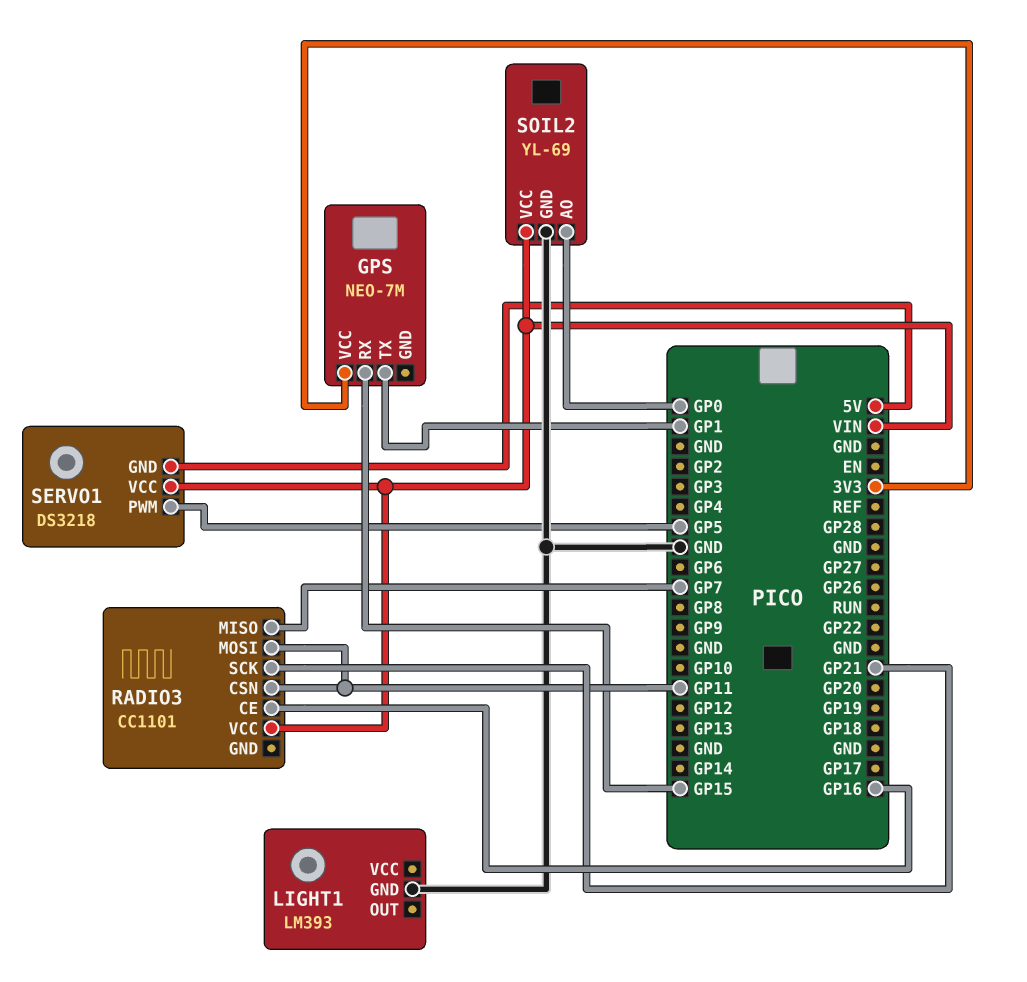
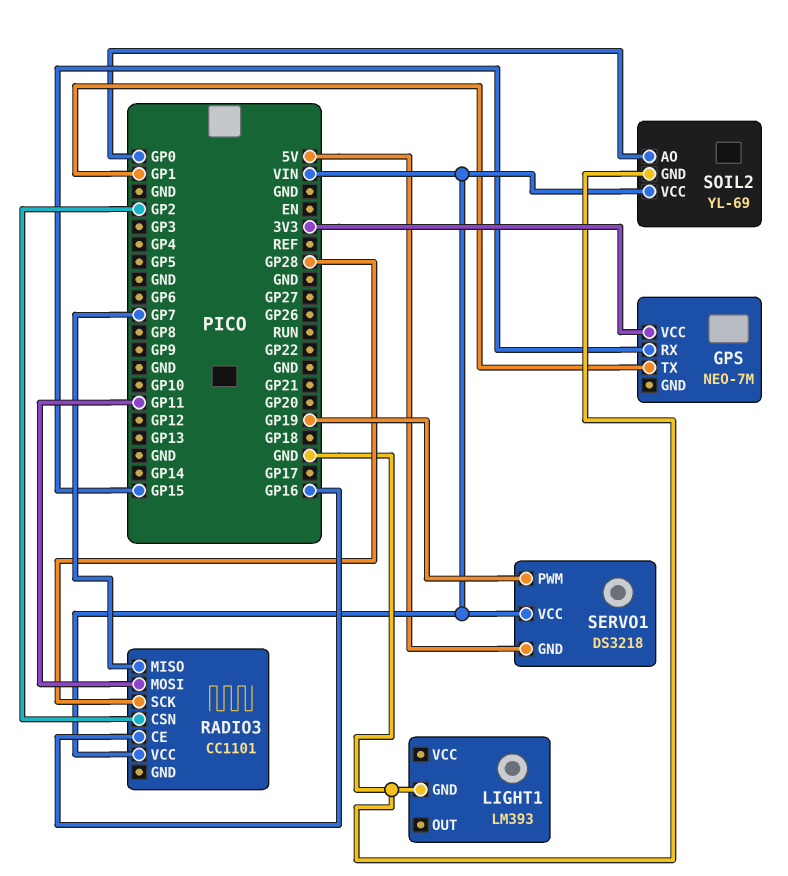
RADIO3 pin CSN: GP11 -> GP2
RADIO3 pin SCK: GP21 -> GP28
SERVO1 pin PWM: GP5 -> GP19

